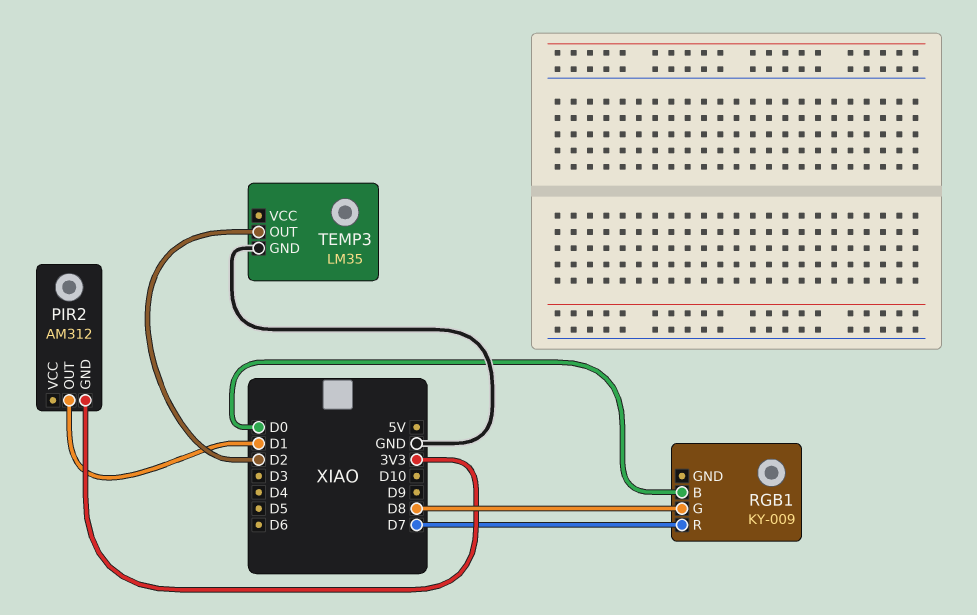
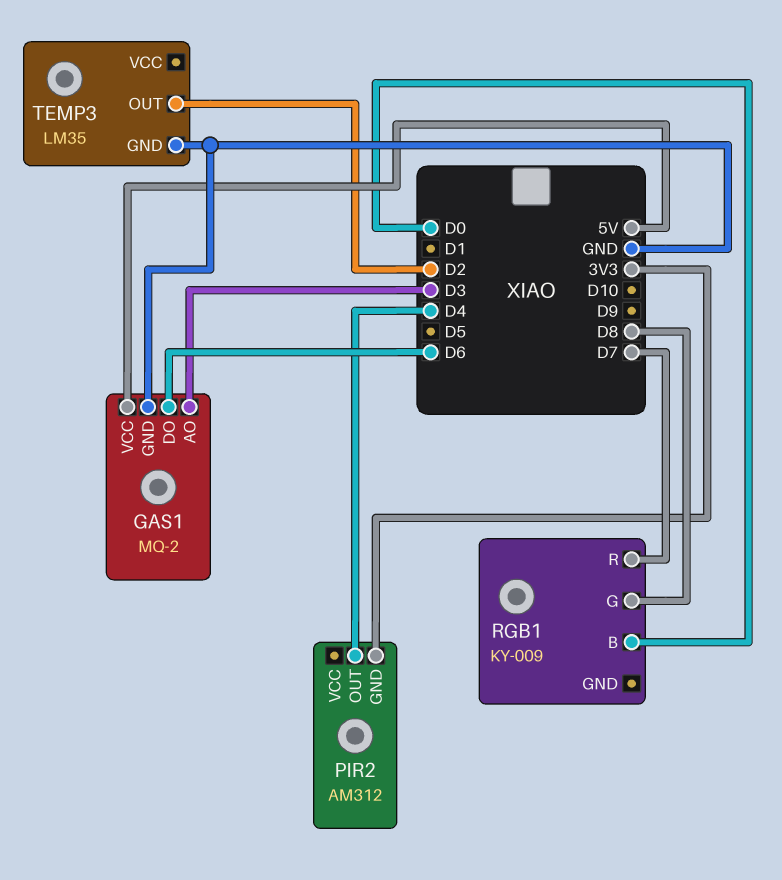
GAS1: none -> MQ-2
GAS1 pin AO: none -> D3
GAS1 pin DO: none -> D6
GAS1 pin GND: none -> GND
GAS1 pin VCC: none -> 5V
PIR2 pin OUT: D1 -> D4

